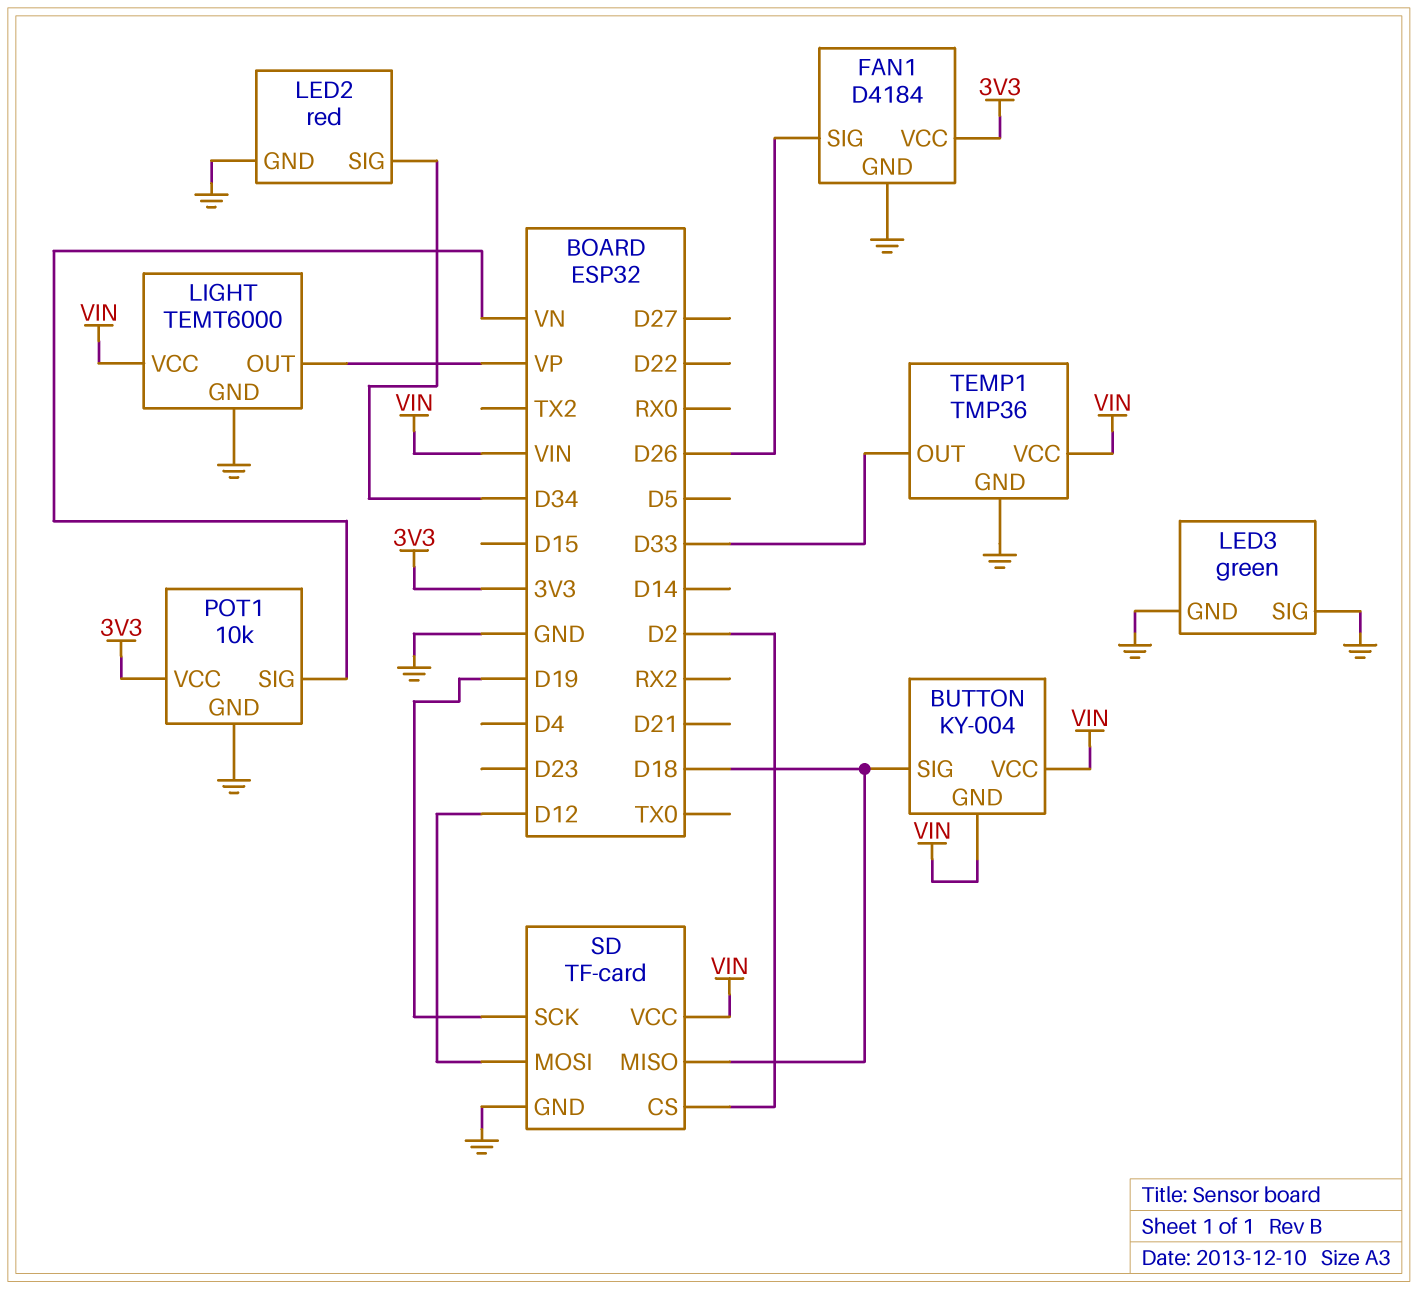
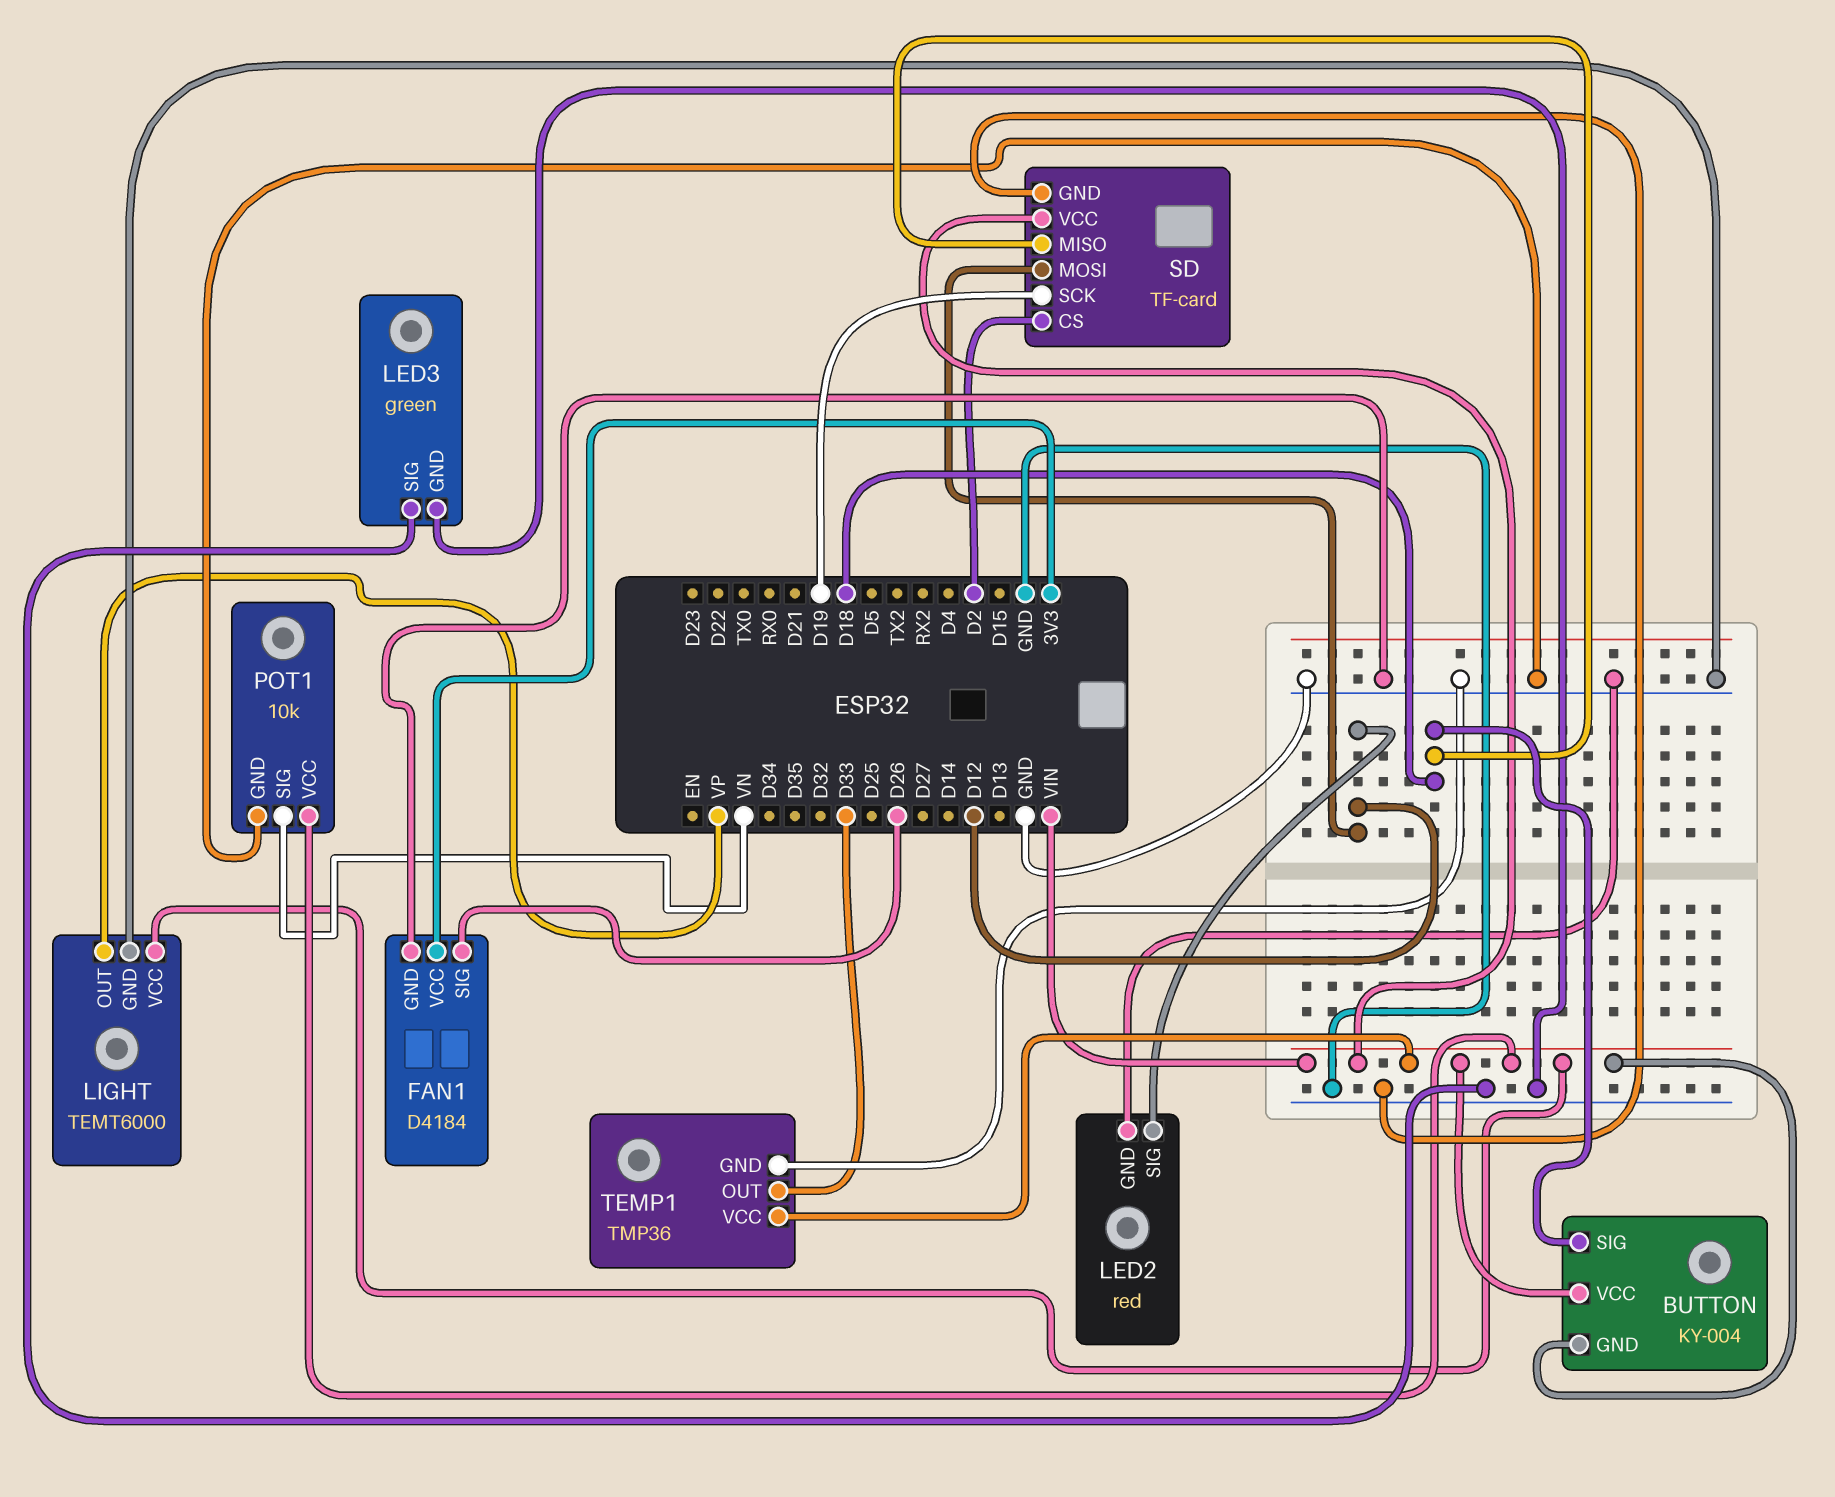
LED2 pin SIG: D34 -> D12
POT1 pin VCC: 3V3 -> VIN

